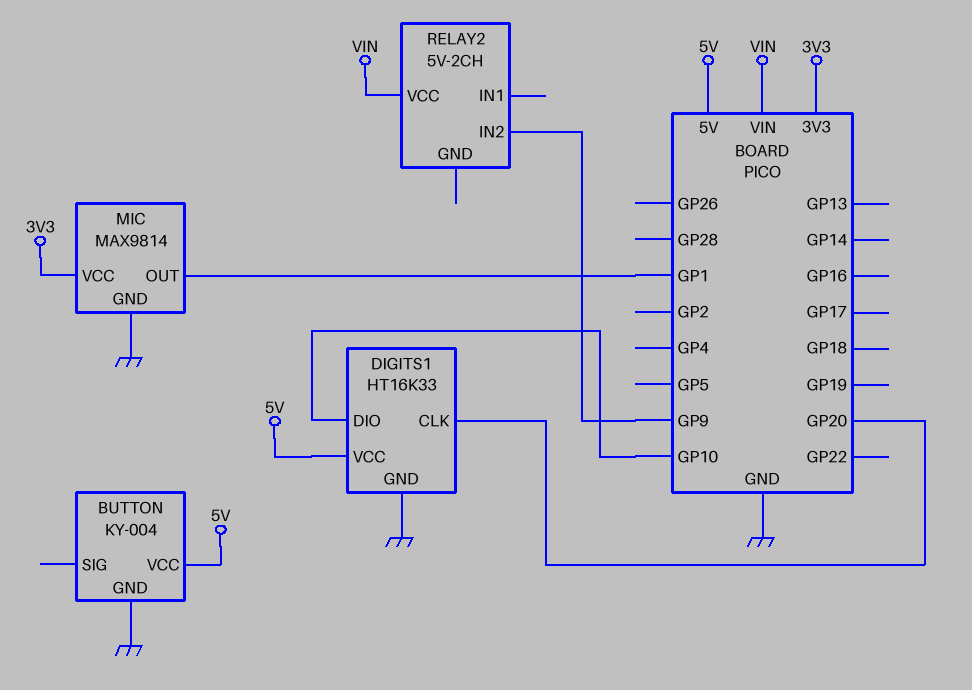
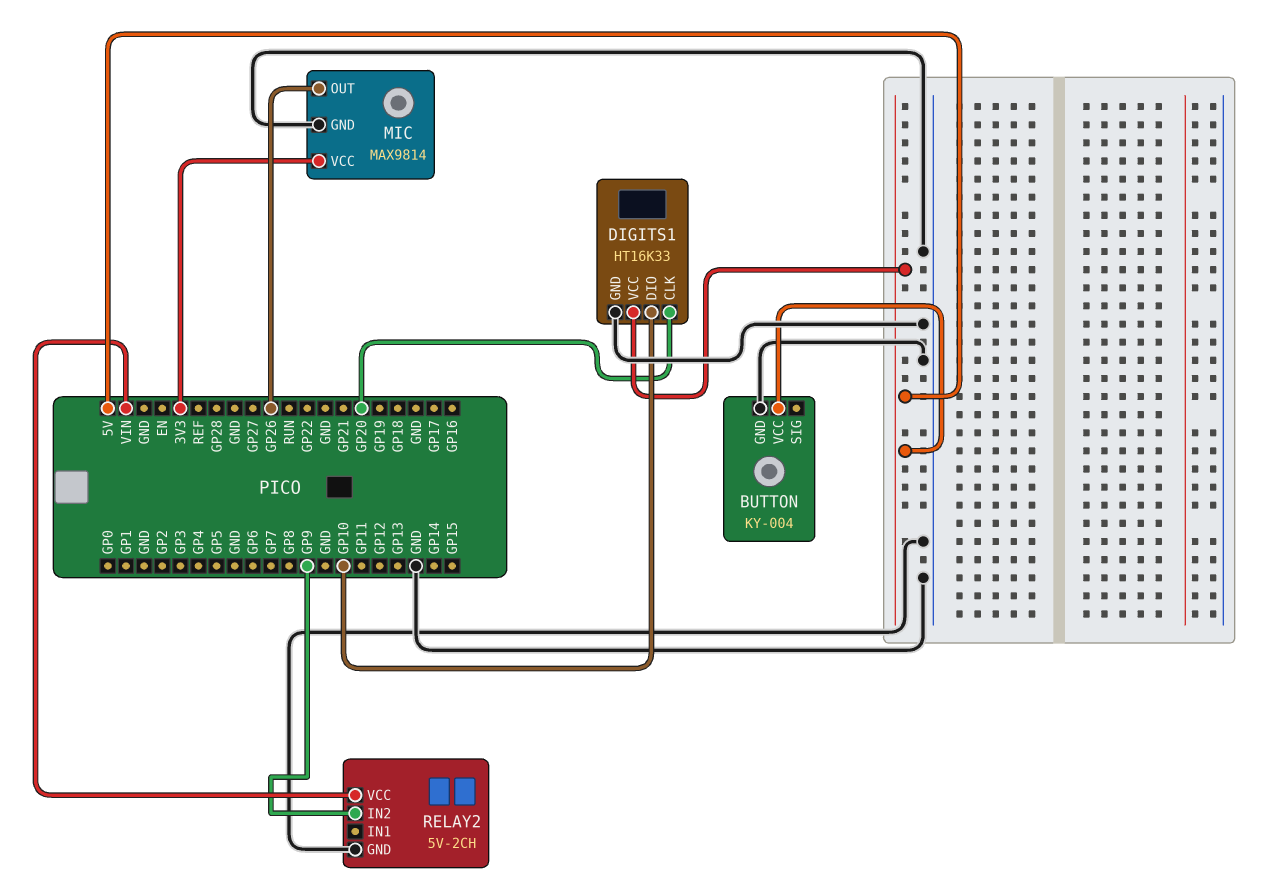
MIC pin OUT: GP1 -> GP26
RELAY2 pin GND: none -> GND

